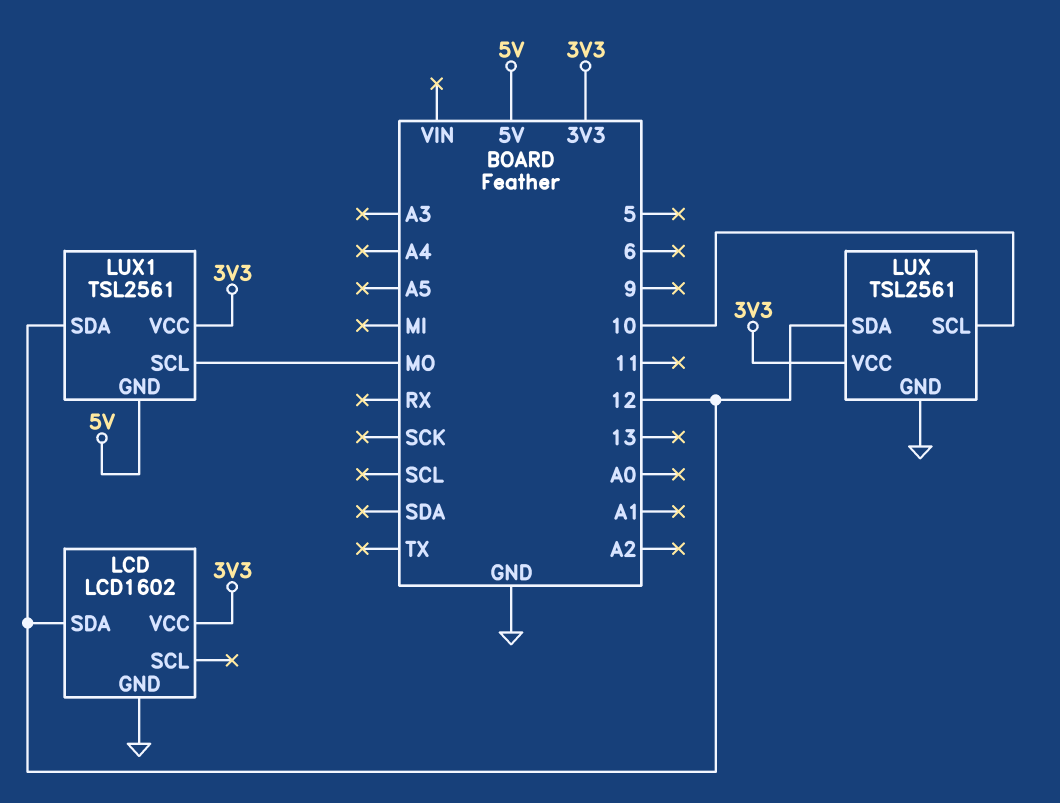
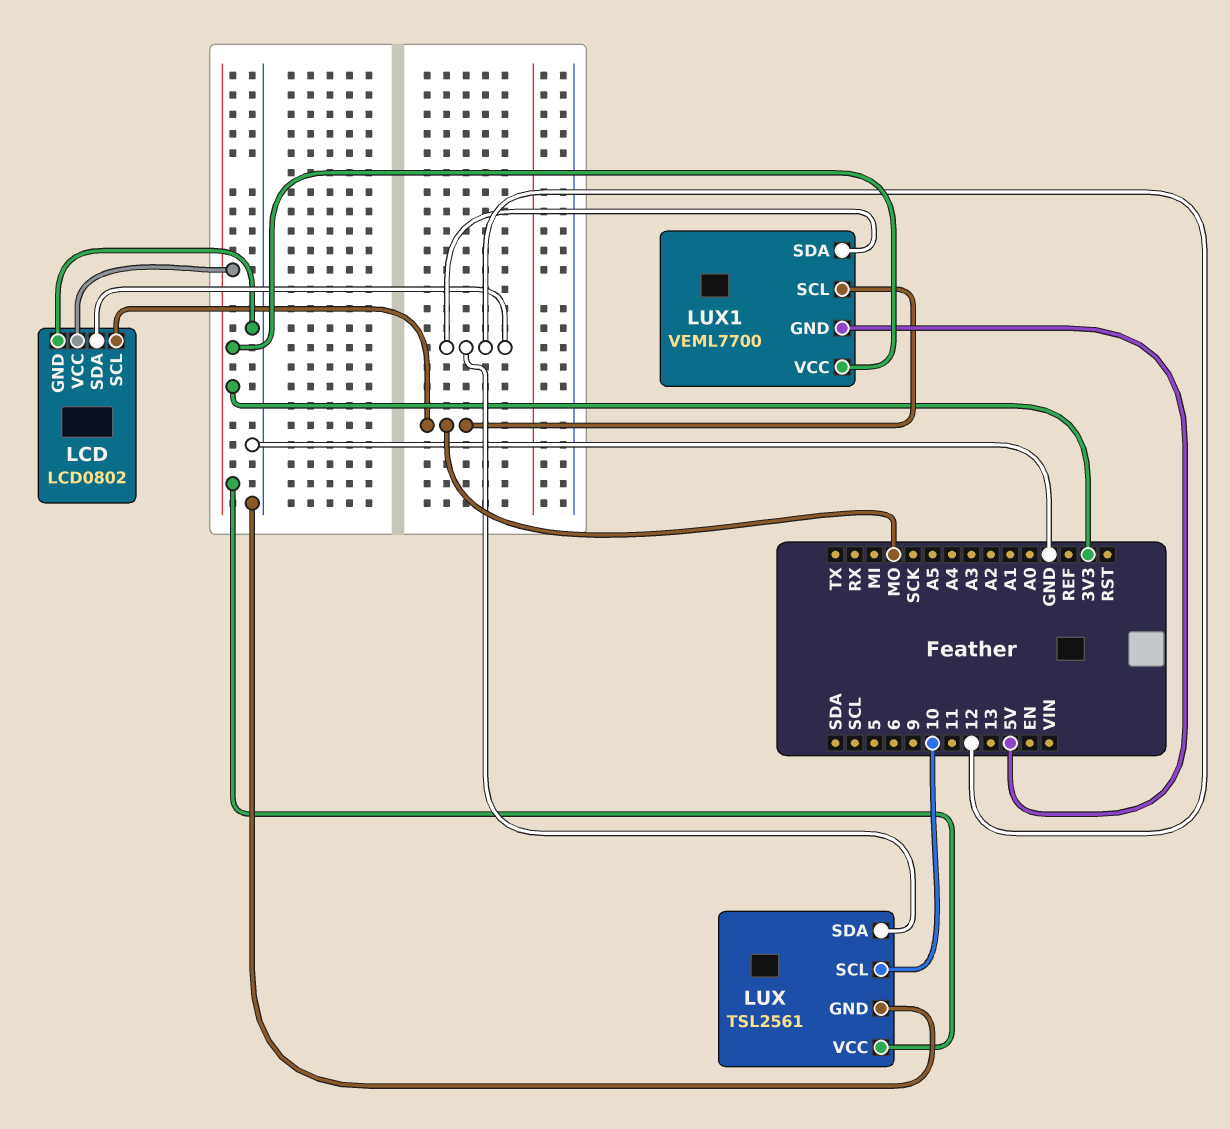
LCD: LCD1602 -> LCD0802
LCD pin SCL: none -> MO
LUX1: TSL2561 -> VEML7700

